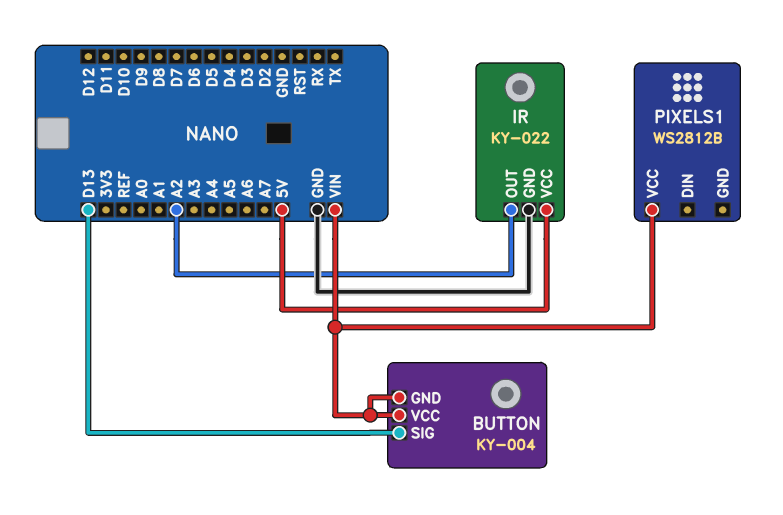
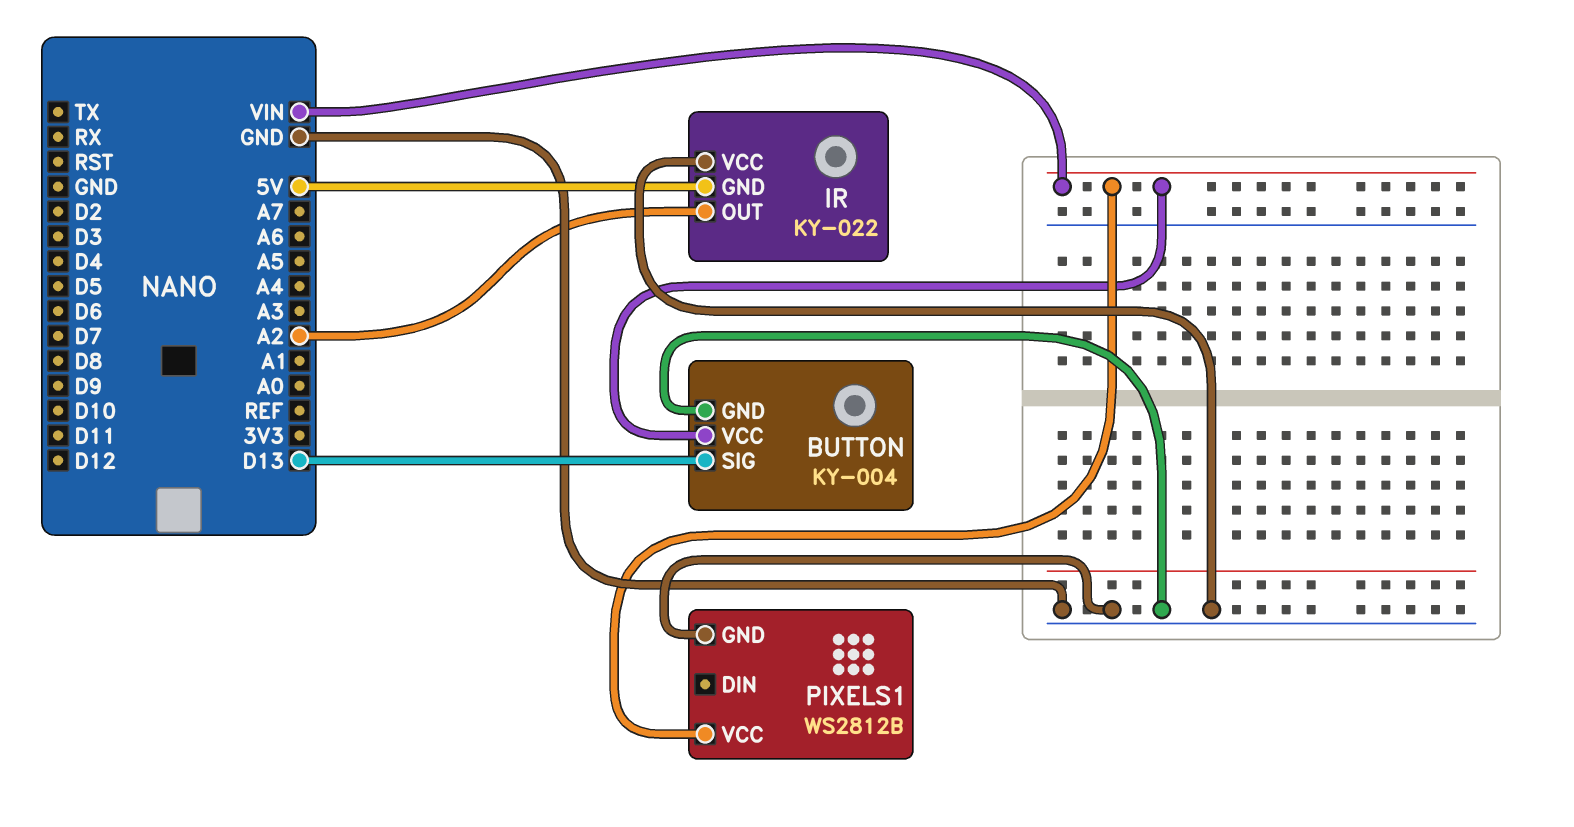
BUTTON pin GND: VIN -> GND
IR pin GND: GND -> 5V
IR pin VCC: 5V -> GND
PIXELS1 pin GND: none -> GND

